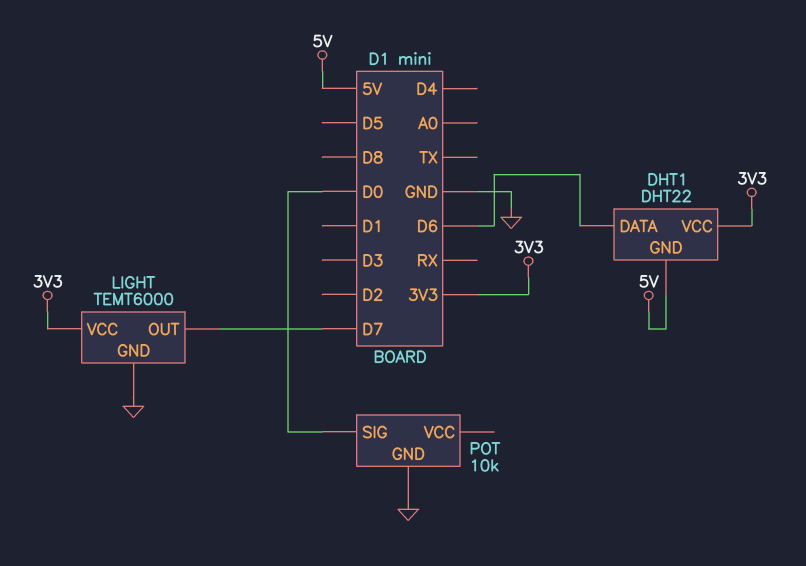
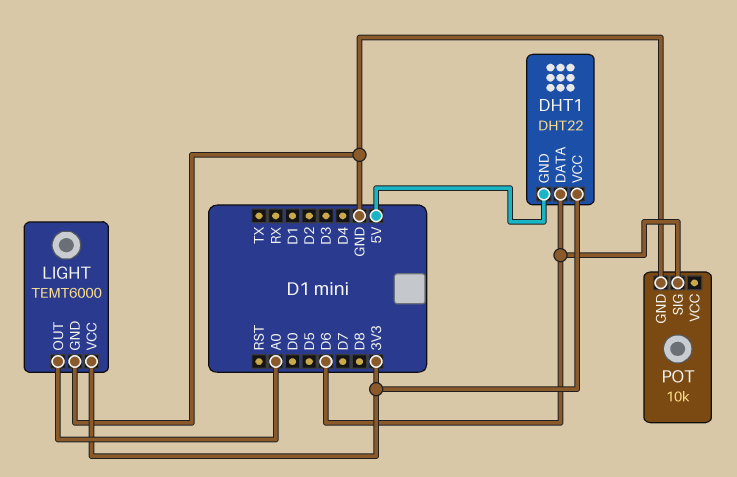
LIGHT pin OUT: D7 -> A0
POT pin SIG: D0 -> D6

